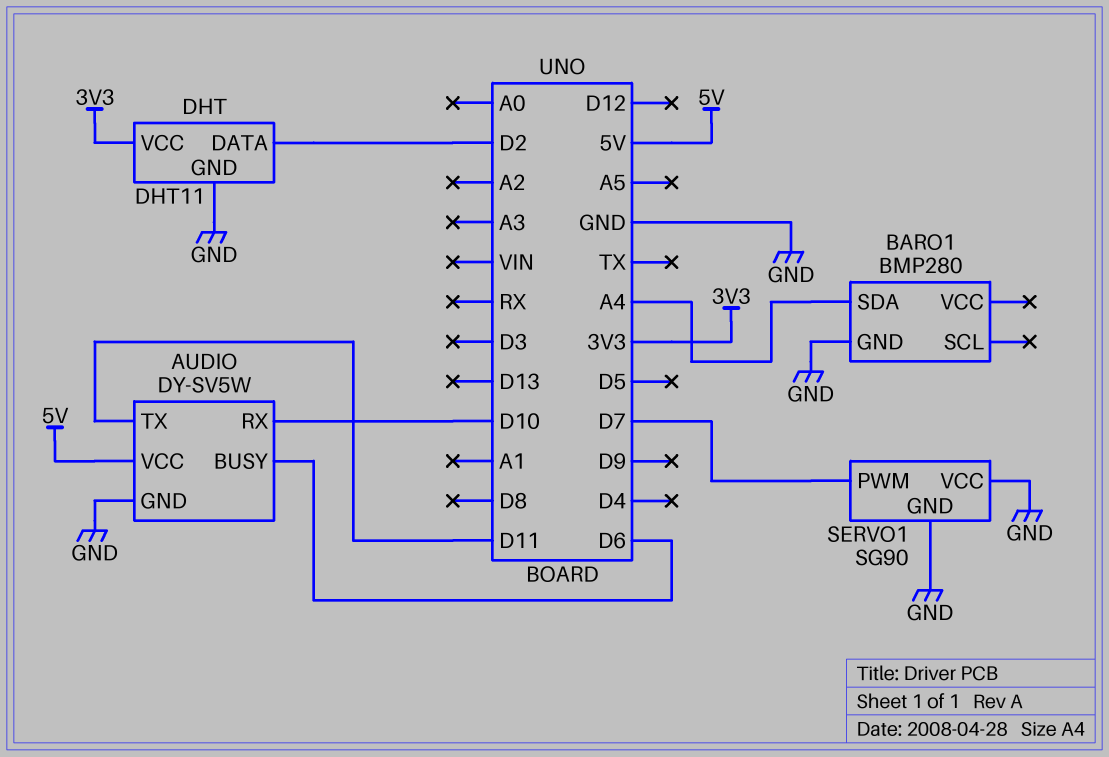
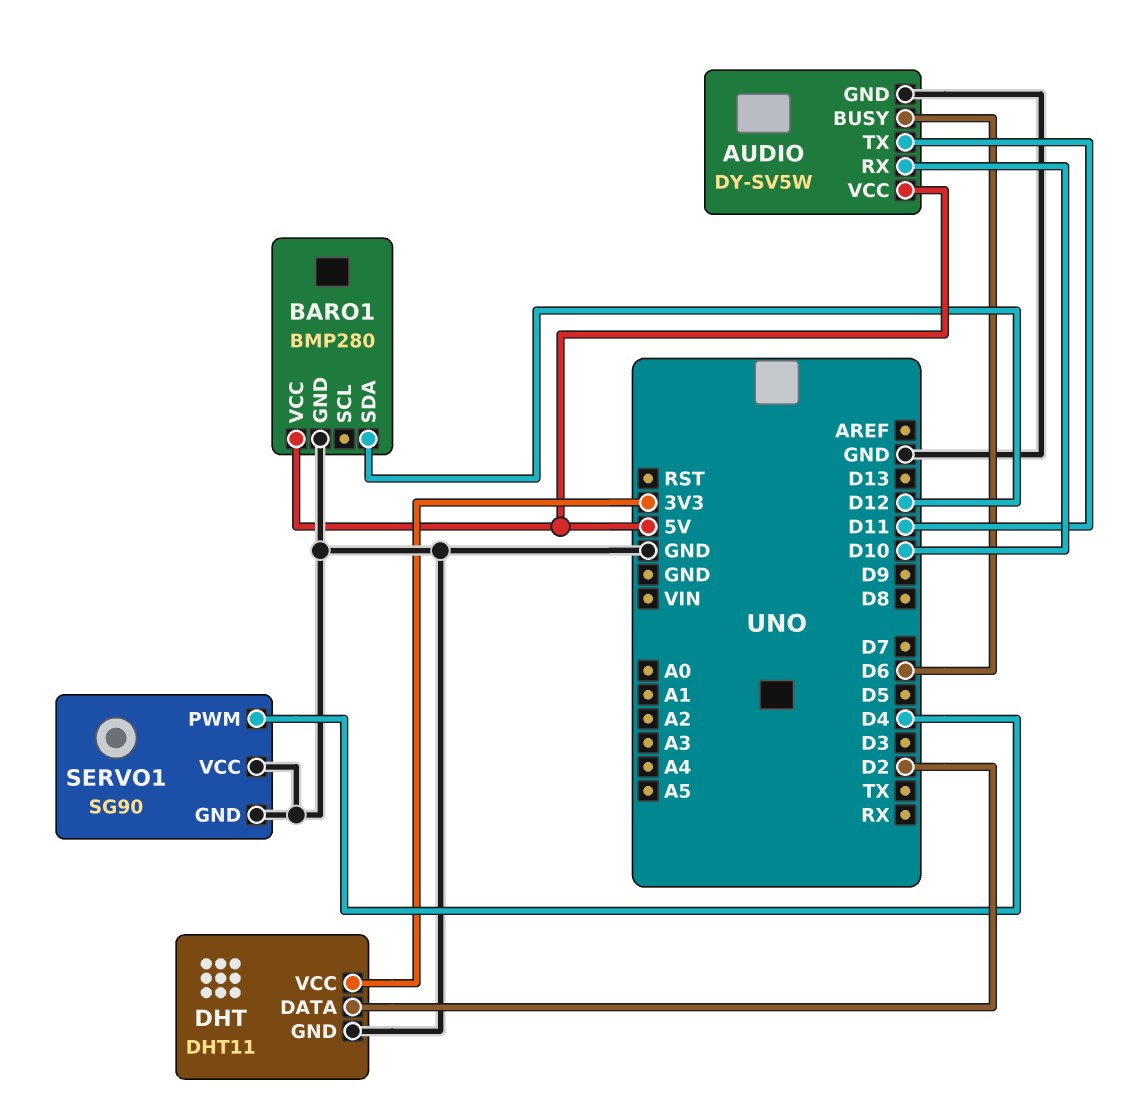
BARO1 pin SDA: A4 -> D12
BARO1 pin VCC: none -> 5V
SERVO1 pin PWM: D7 -> D4

